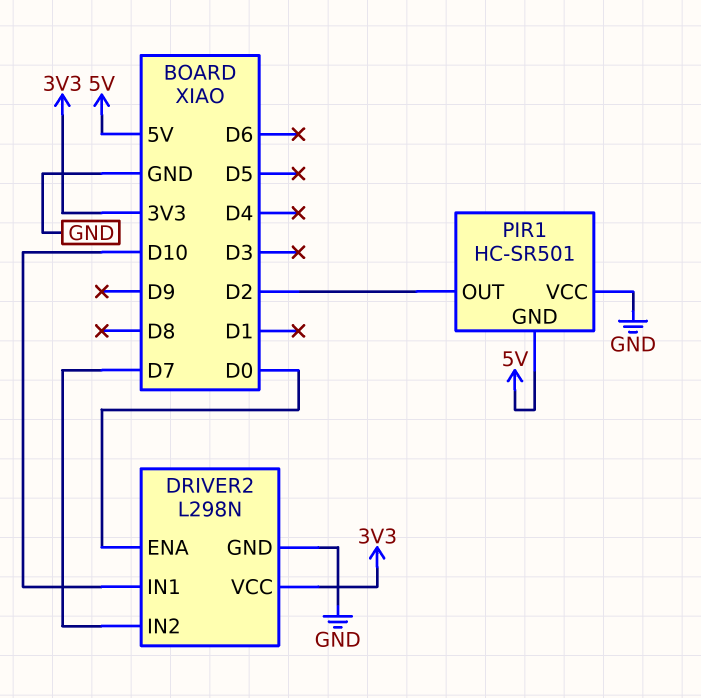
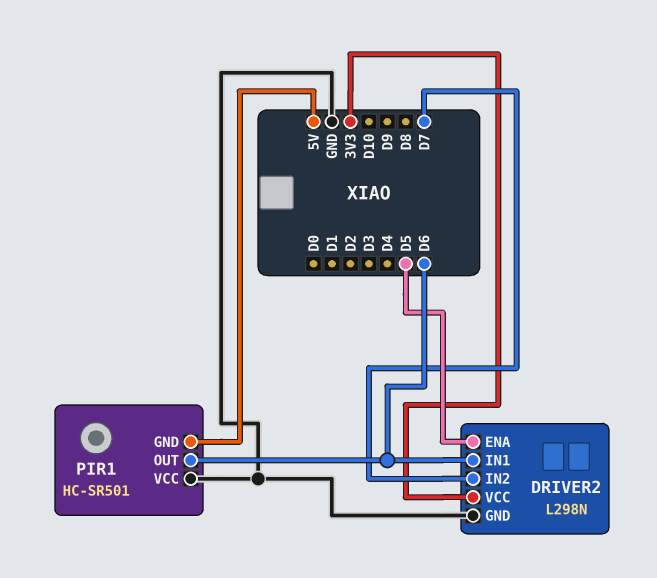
DRIVER2 pin ENA: D0 -> D5
DRIVER2 pin IN1: D10 -> D6
PIR1 pin OUT: D2 -> D6

